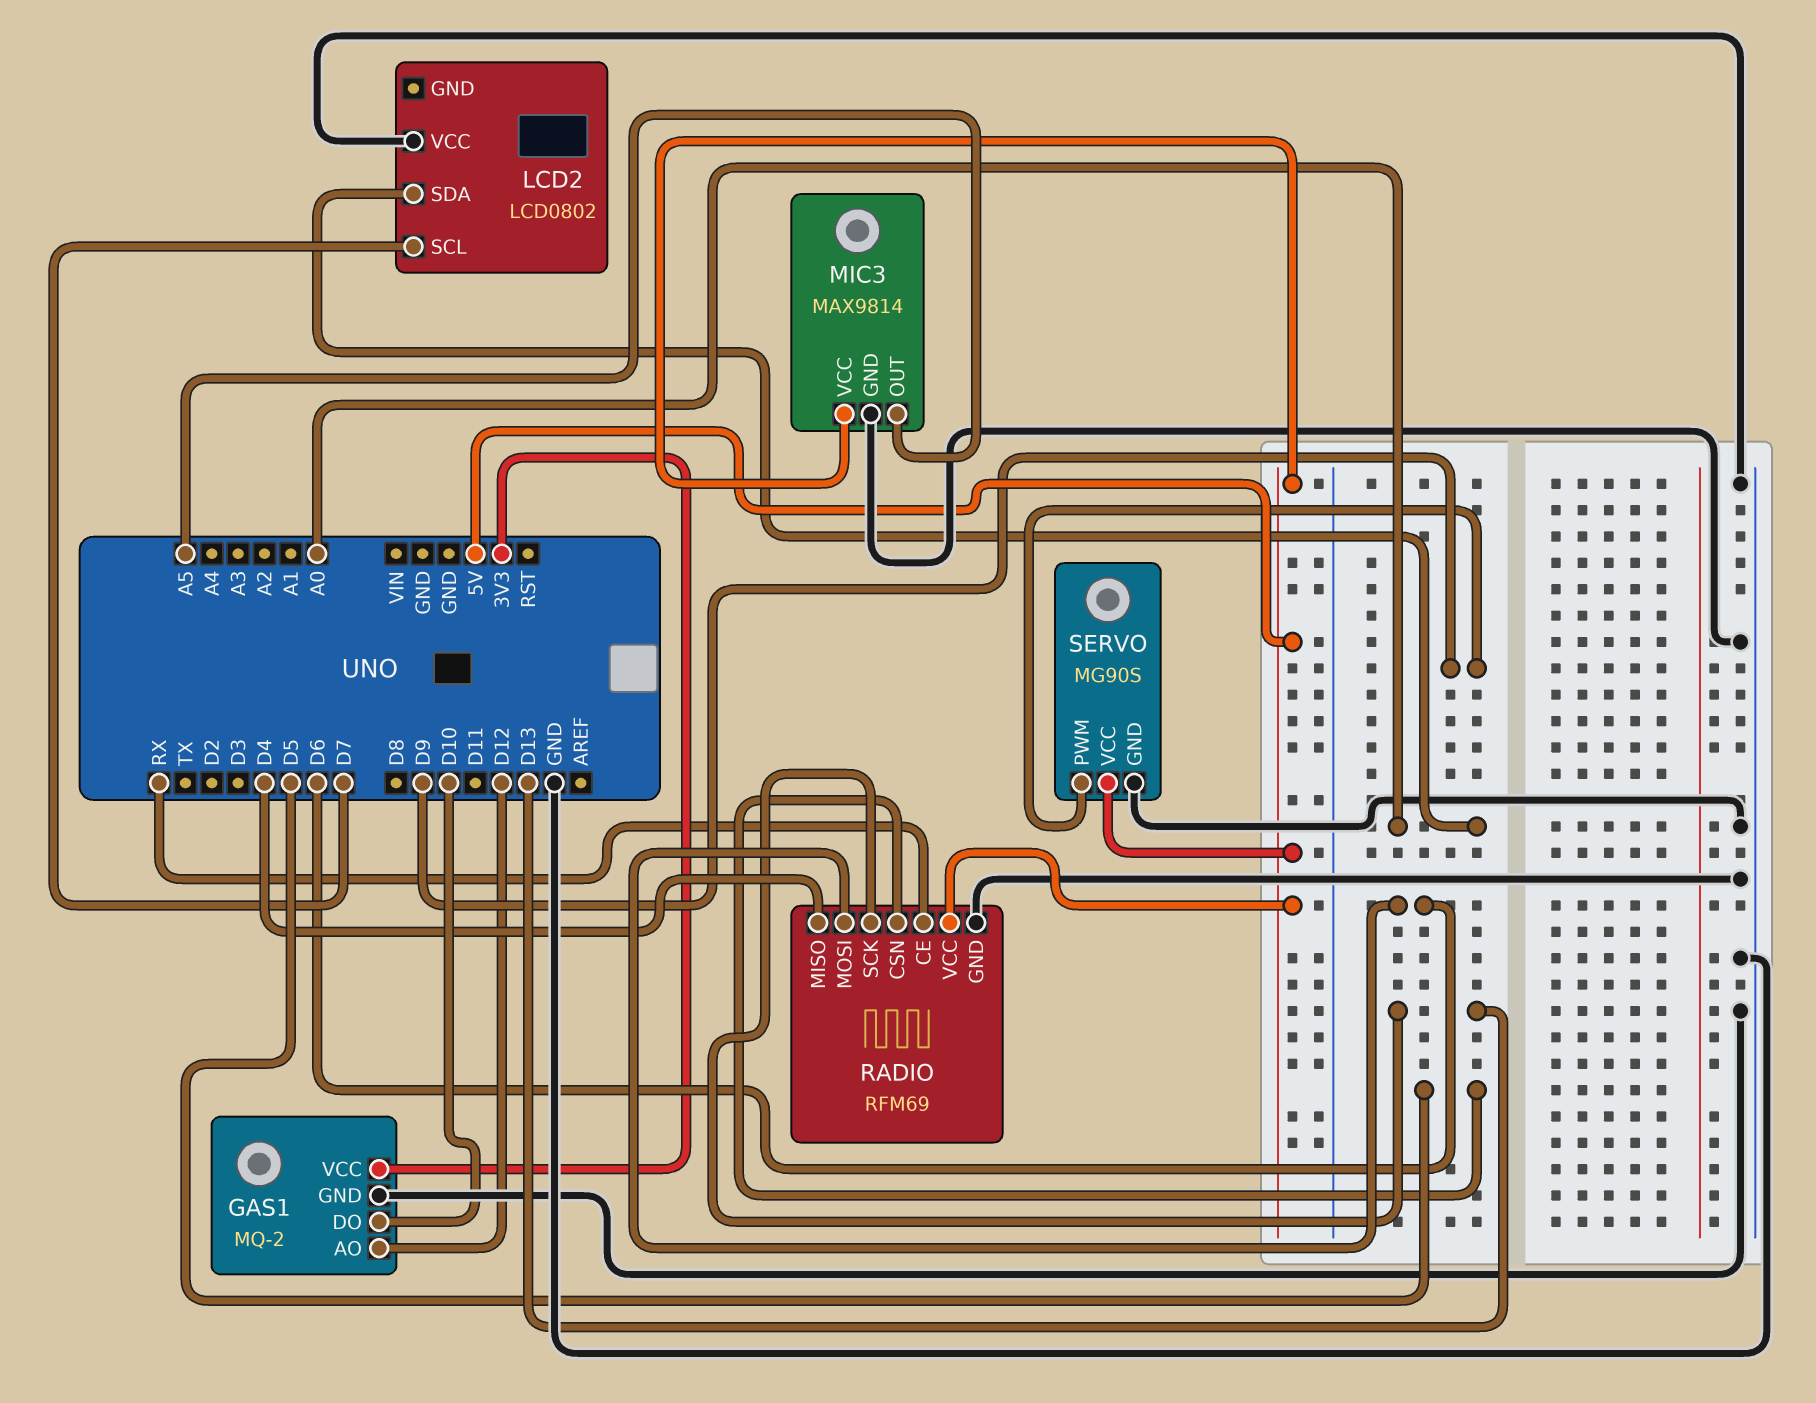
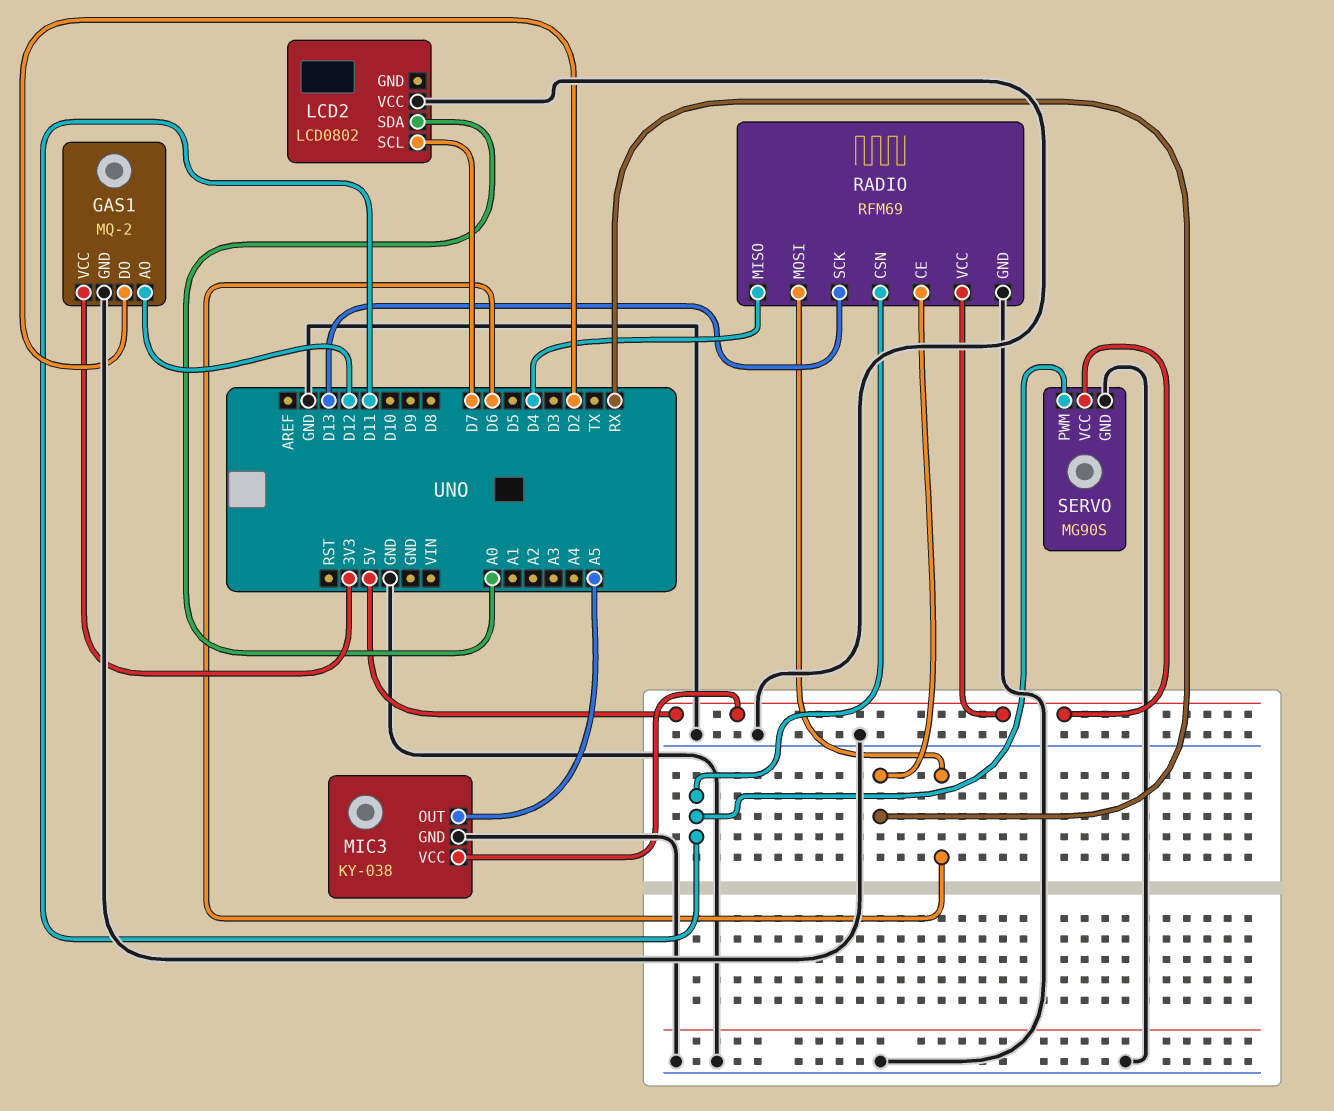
GAS1 pin DO: D10 -> D2
MIC3: MAX9814 -> KY-038
RADIO pin CSN: D5 -> D11
SERVO pin PWM: D9 -> D11

